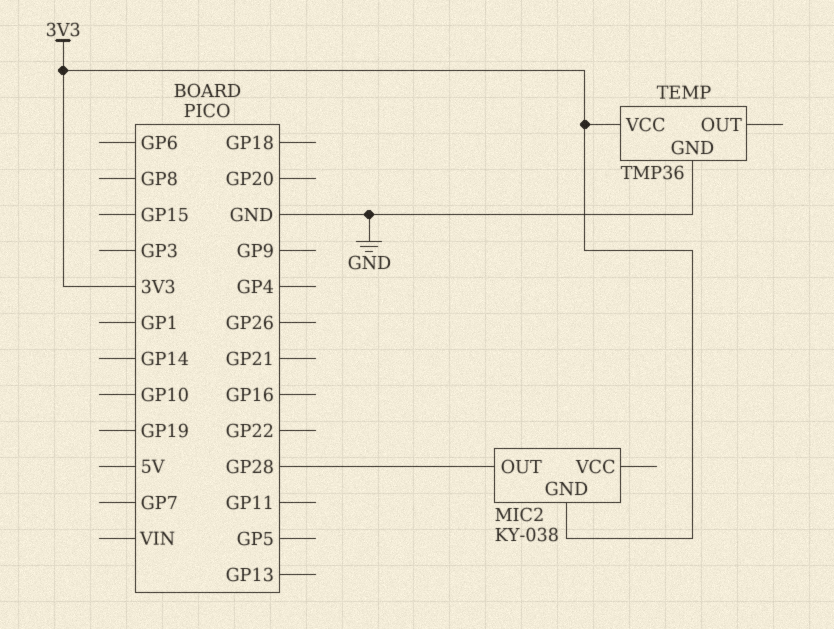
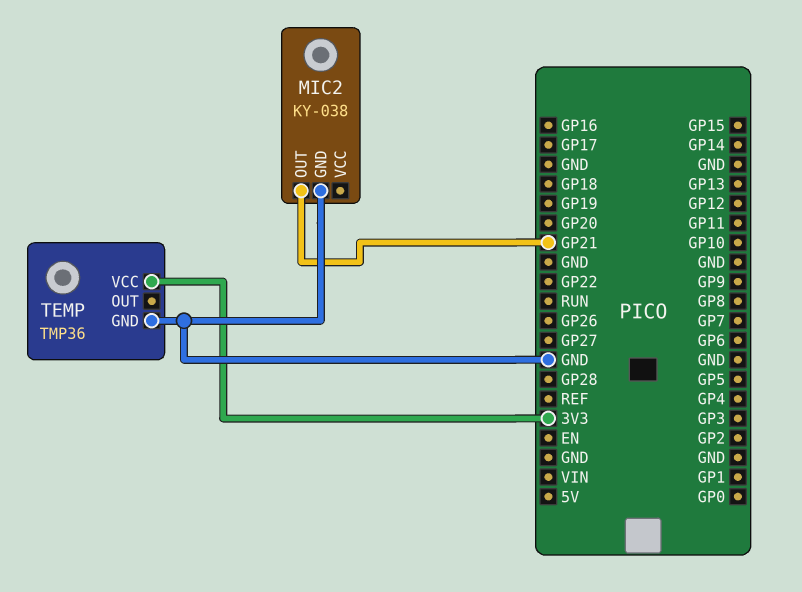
MIC2 pin GND: 3V3 -> GND
MIC2 pin OUT: GP28 -> GP21

